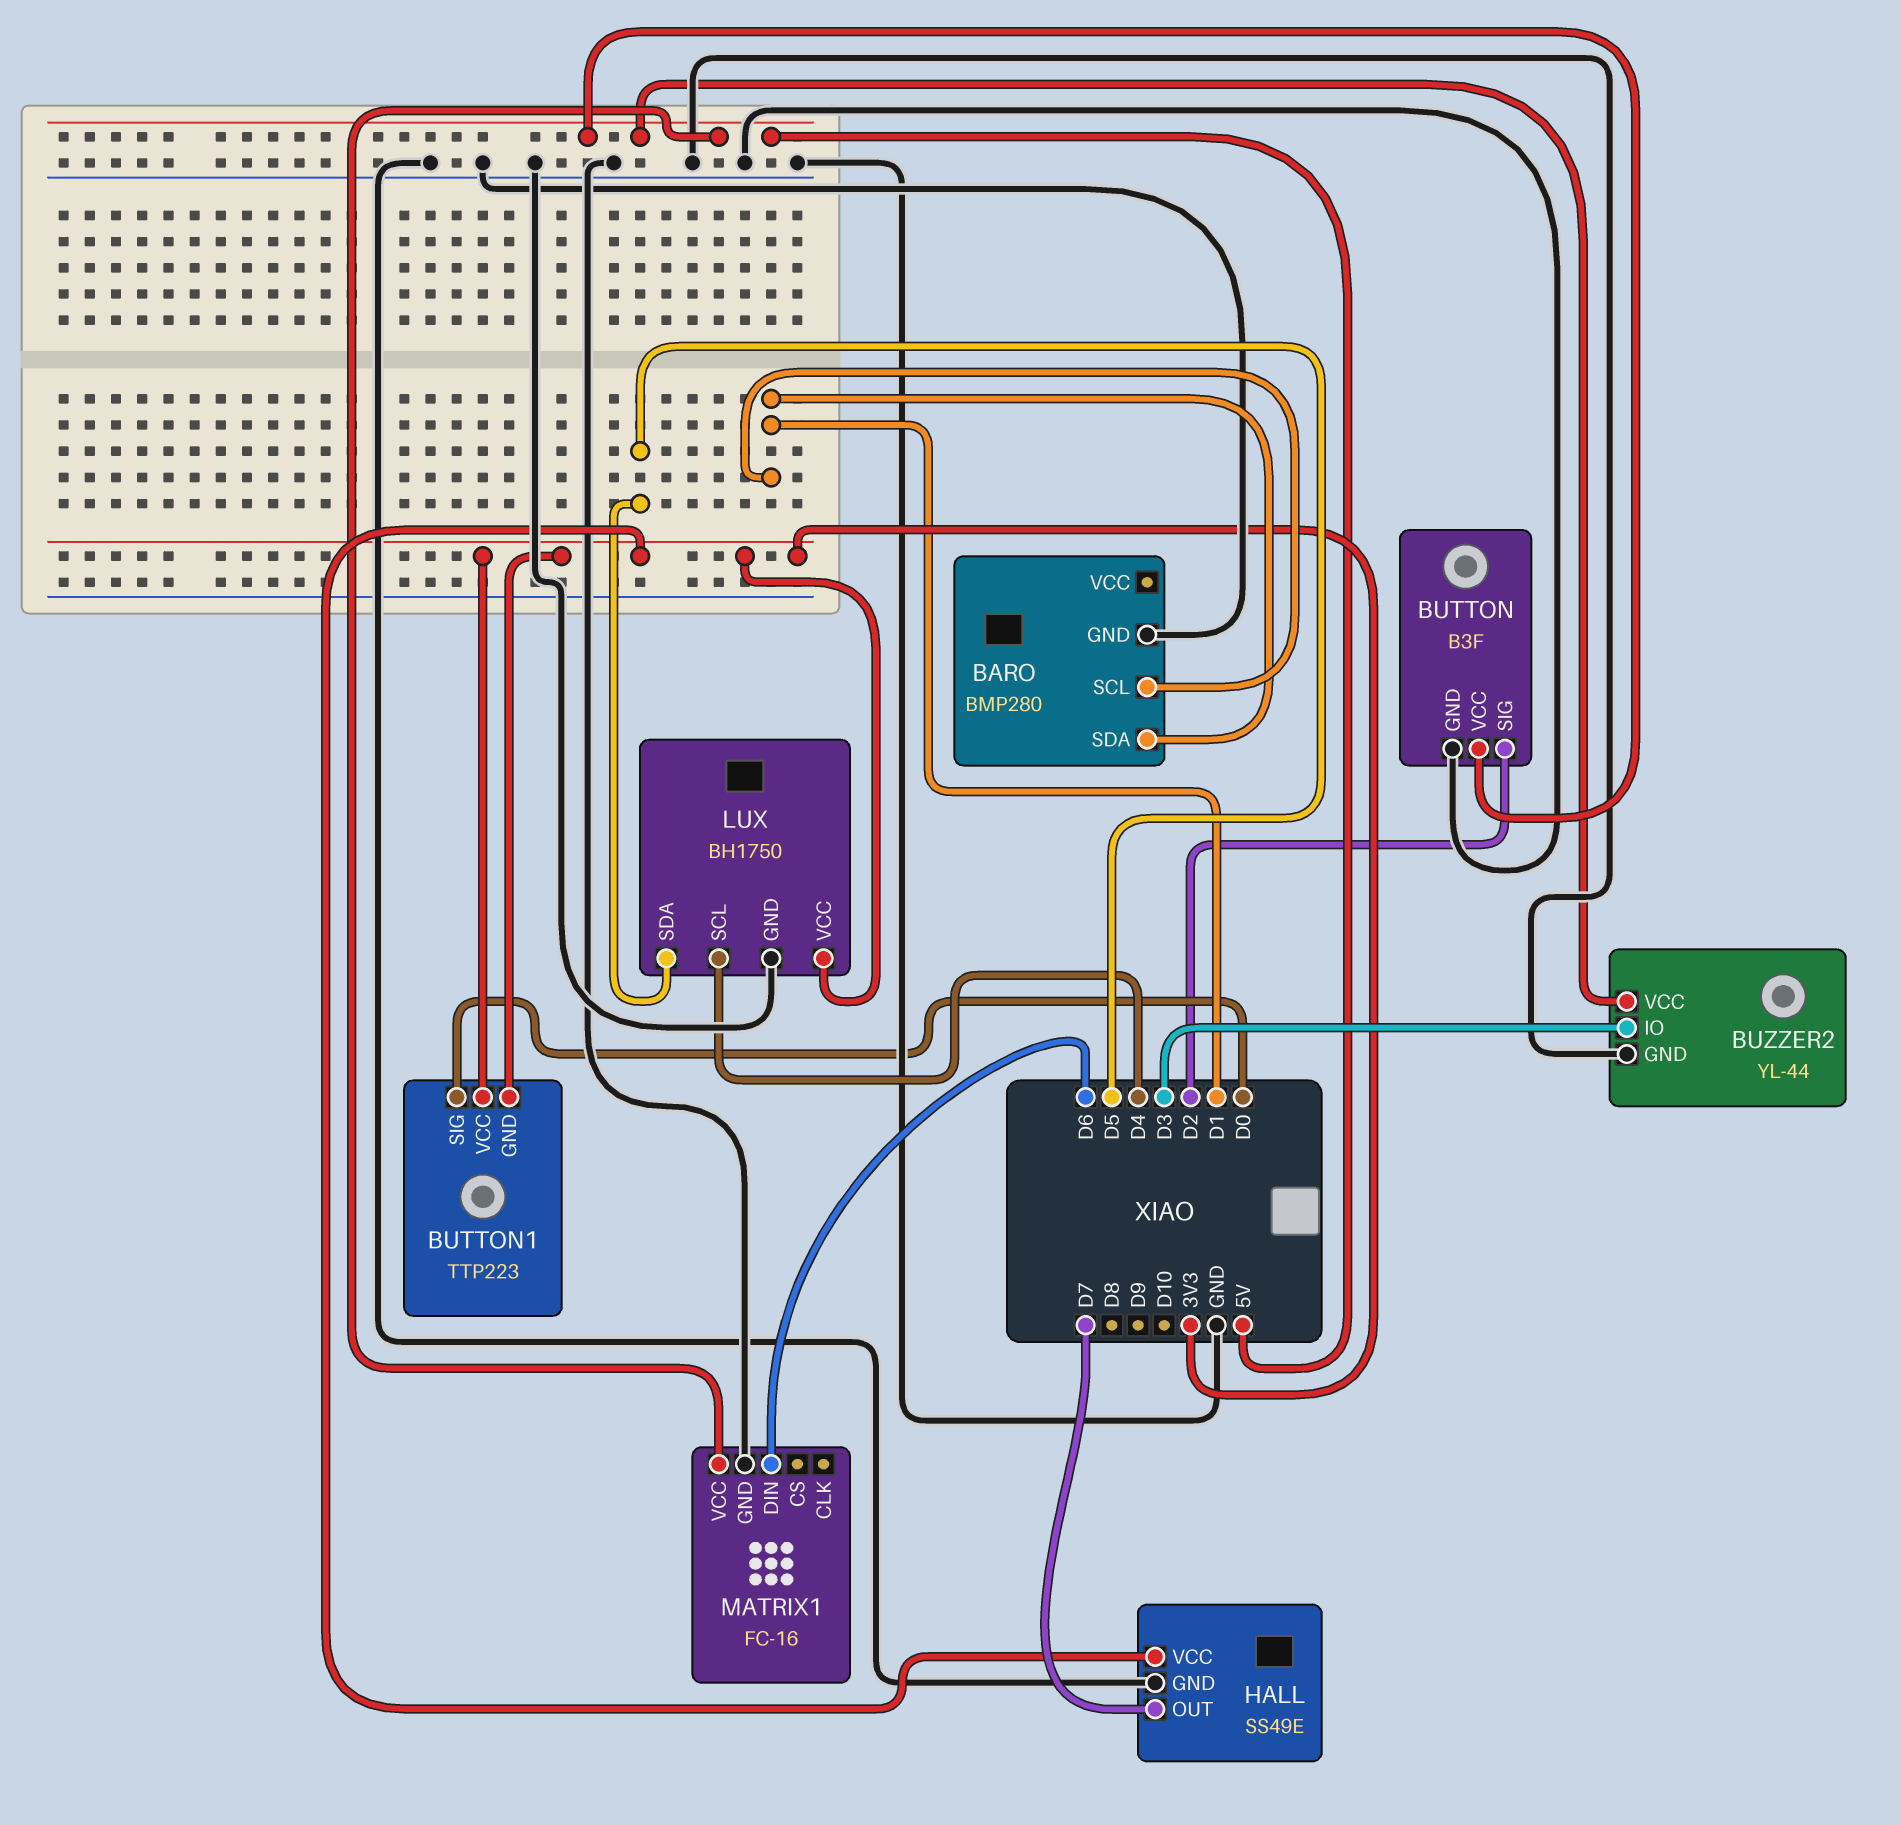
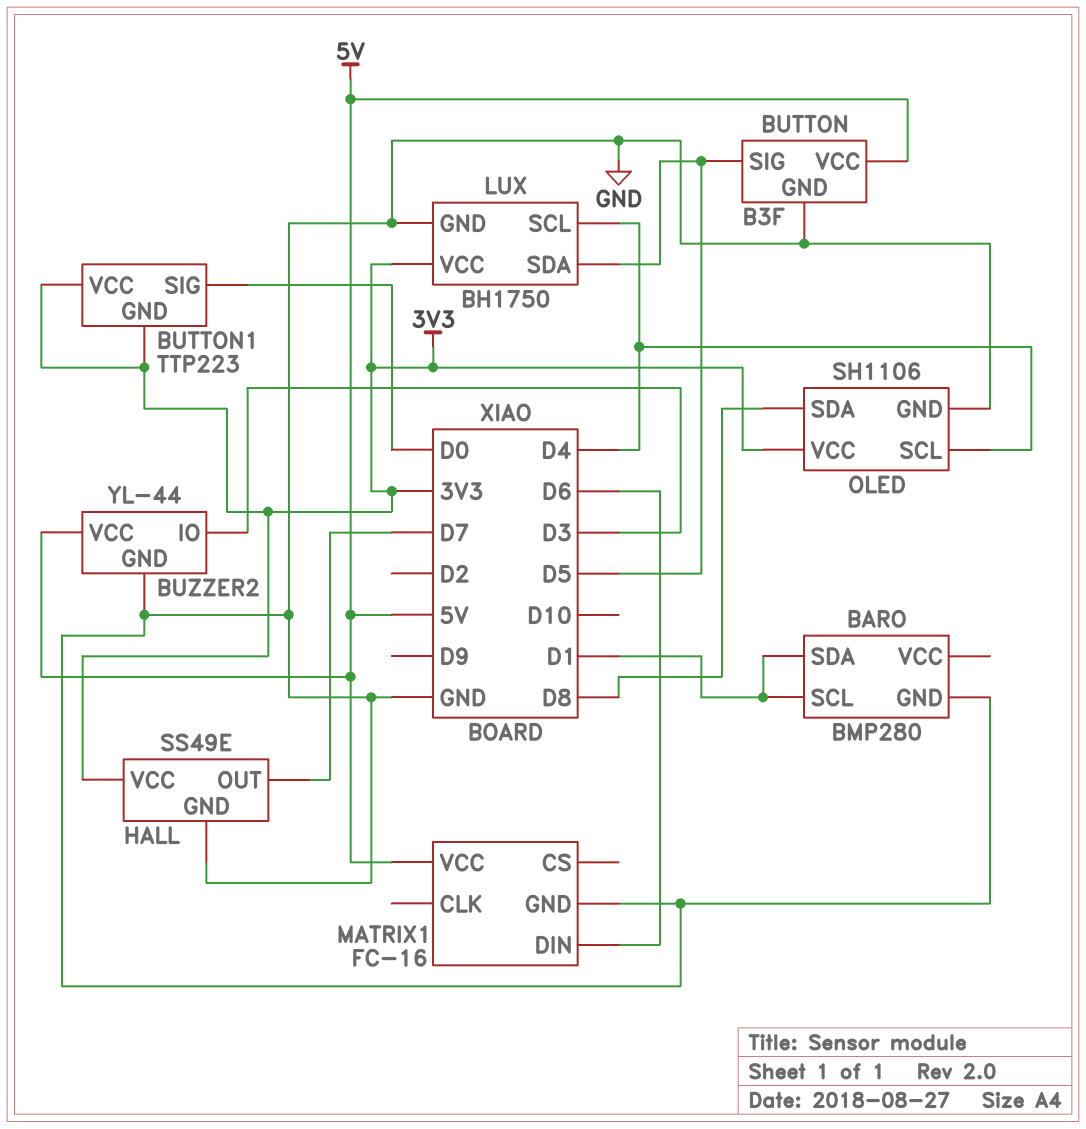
BUTTON pin SIG: D2 -> D5
OLED: none -> SH1106
OLED pin GND: none -> GND
OLED pin SCL: none -> D4
OLED pin SDA: none -> D8
OLED pin VCC: none -> 3V3

